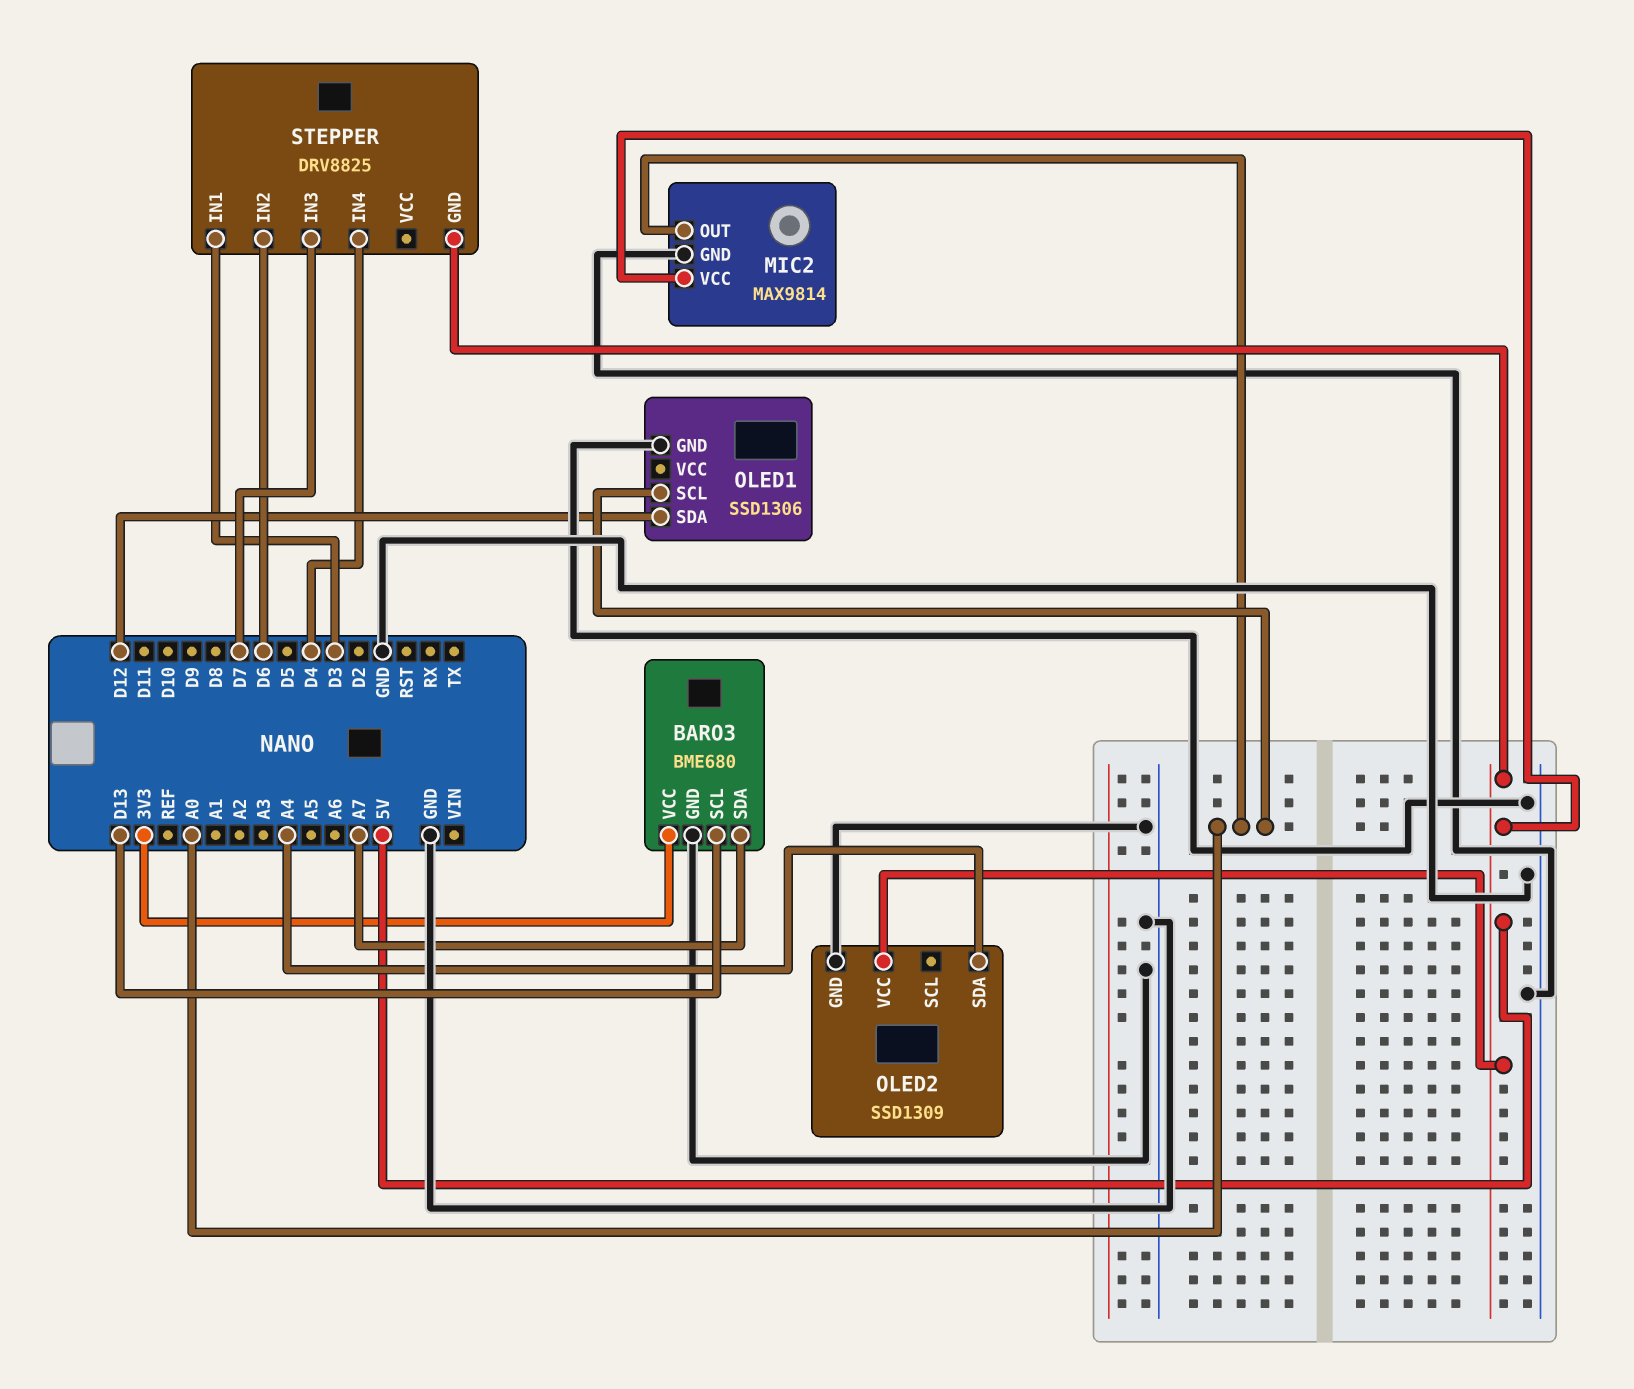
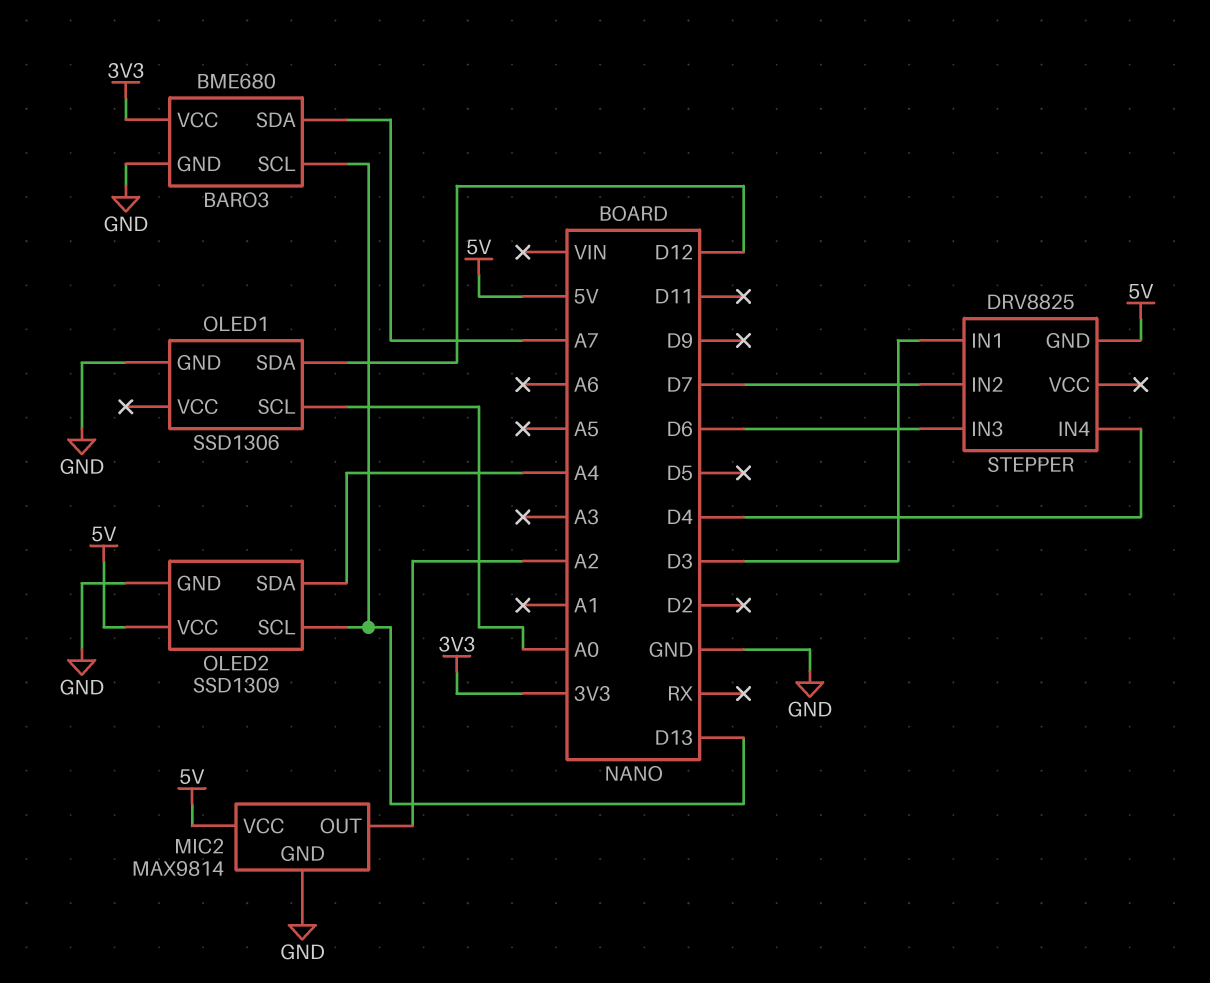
MIC2 pin OUT: A0 -> A2
OLED2 pin SCL: none -> D13
STEPPER pin IN2: D6 -> D7
STEPPER pin IN3: D7 -> D6

